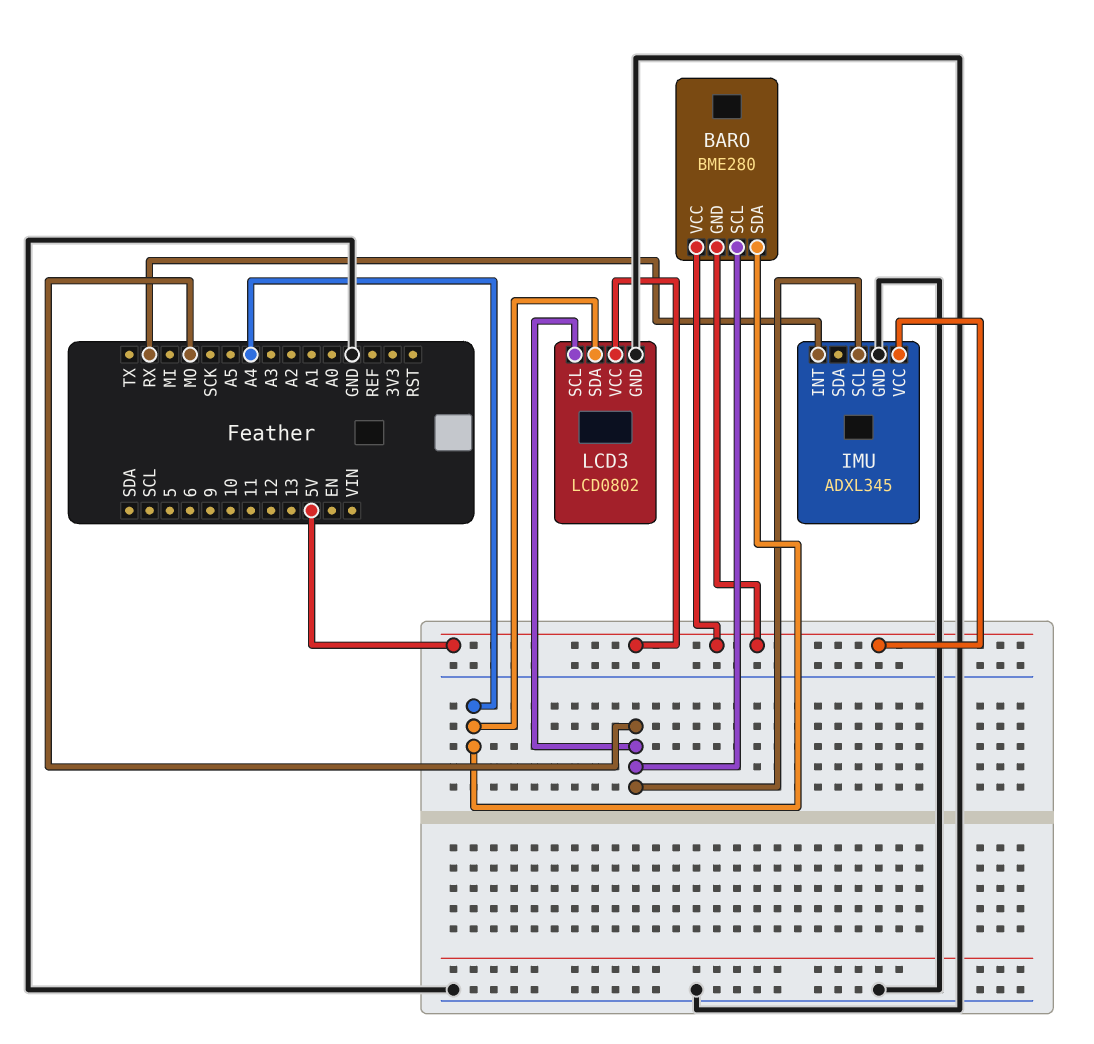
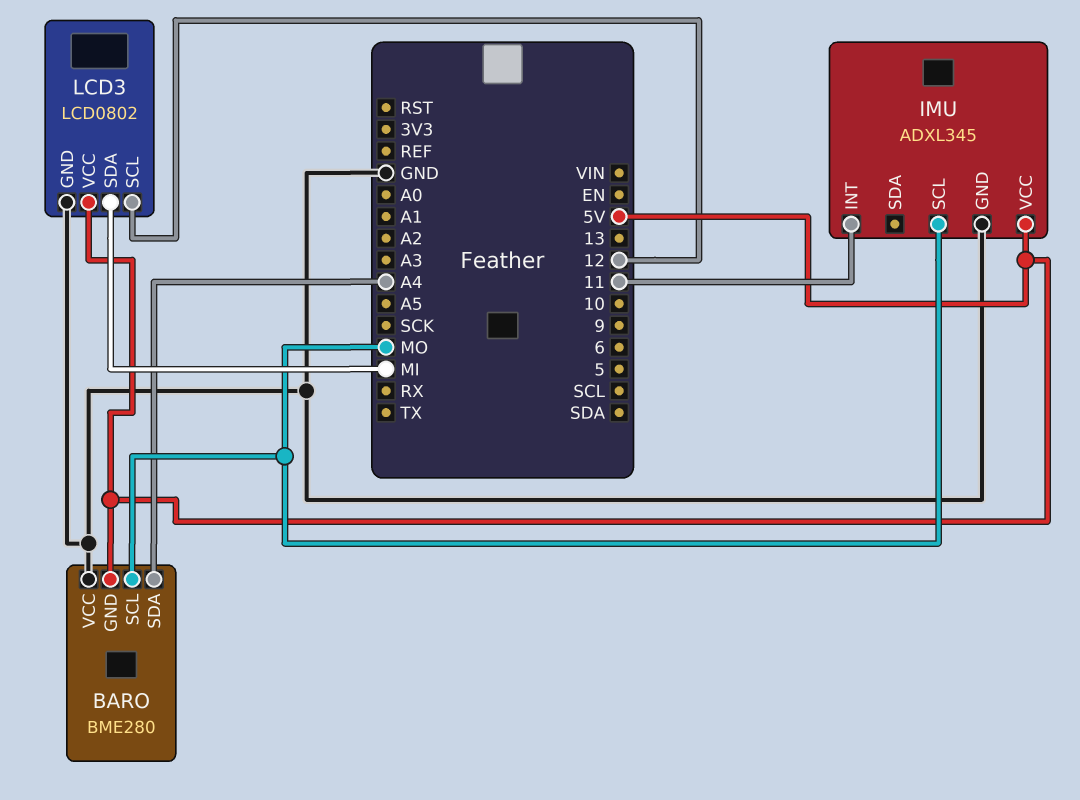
BARO pin VCC: 5V -> GND
IMU pin INT: RX -> 11
LCD3 pin SCL: MO -> 12
LCD3 pin SDA: A4 -> MI

